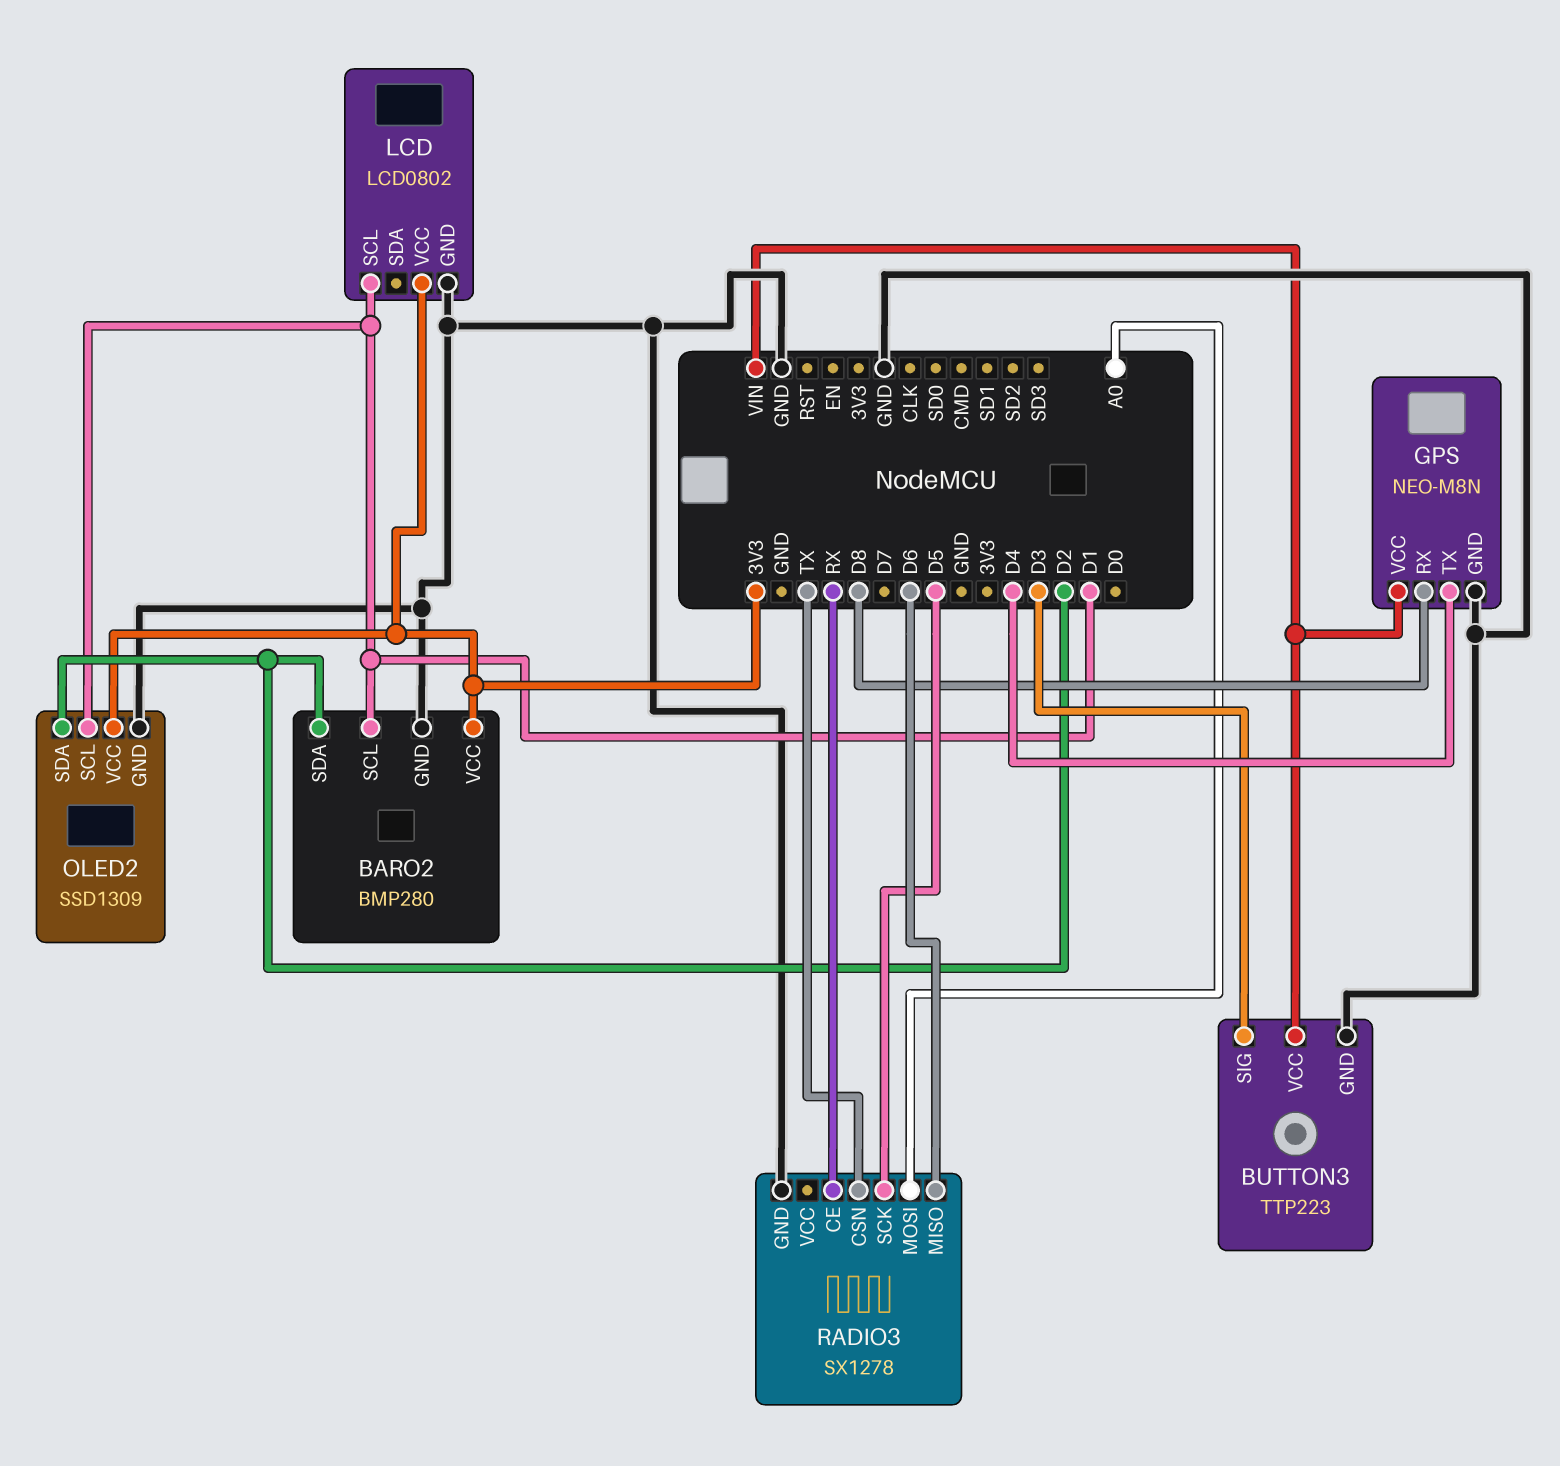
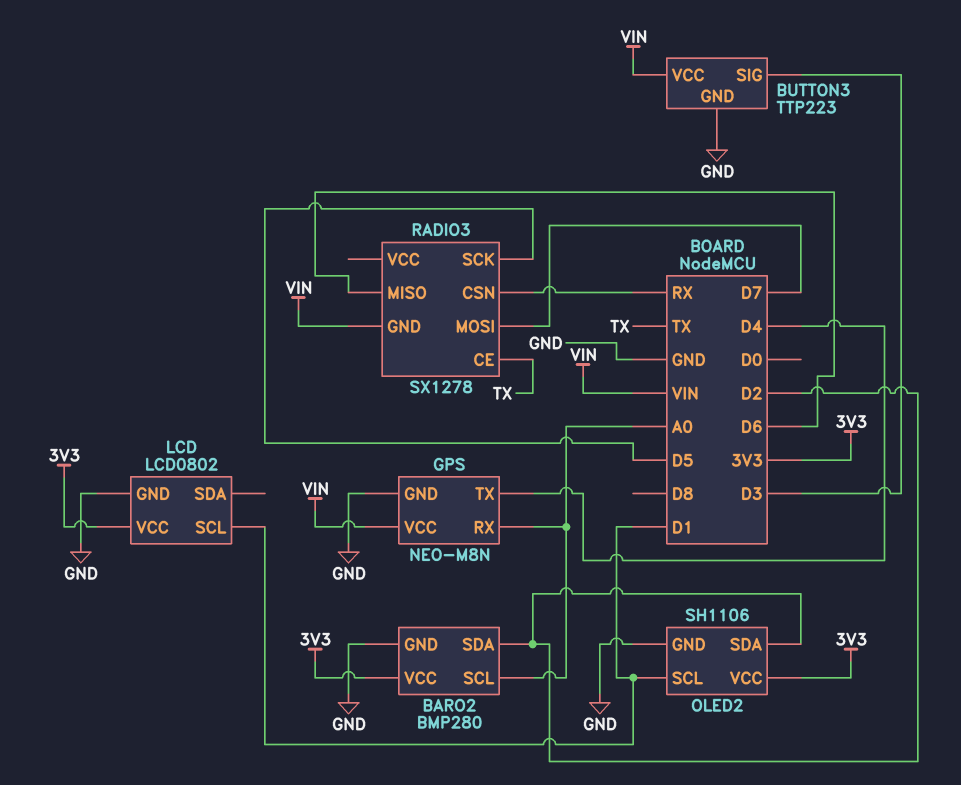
BARO2 pin SCL: D1 -> A0
GPS pin RX: D8 -> A0
OLED2: SSD1309 -> SH1106
RADIO3 pin CE: RX -> TX
RADIO3 pin CSN: TX -> RX
RADIO3 pin GND: GND -> VIN
RADIO3 pin MOSI: A0 -> D7

